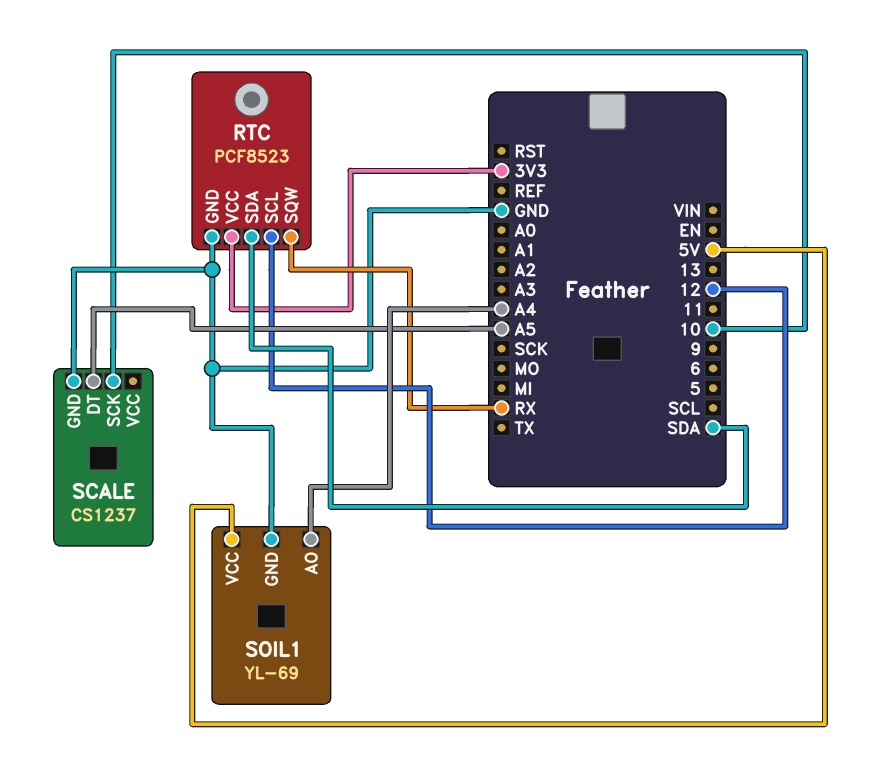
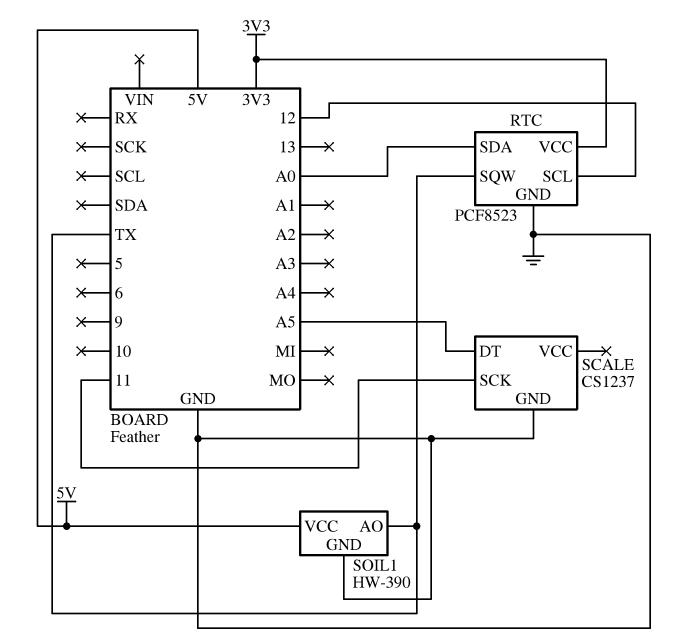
RTC pin SDA: SDA -> A0
RTC pin SQW: RX -> TX
SCALE pin SCK: 10 -> 11
SOIL1: YL-69 -> HW-390
SOIL1 pin AO: A4 -> TX

